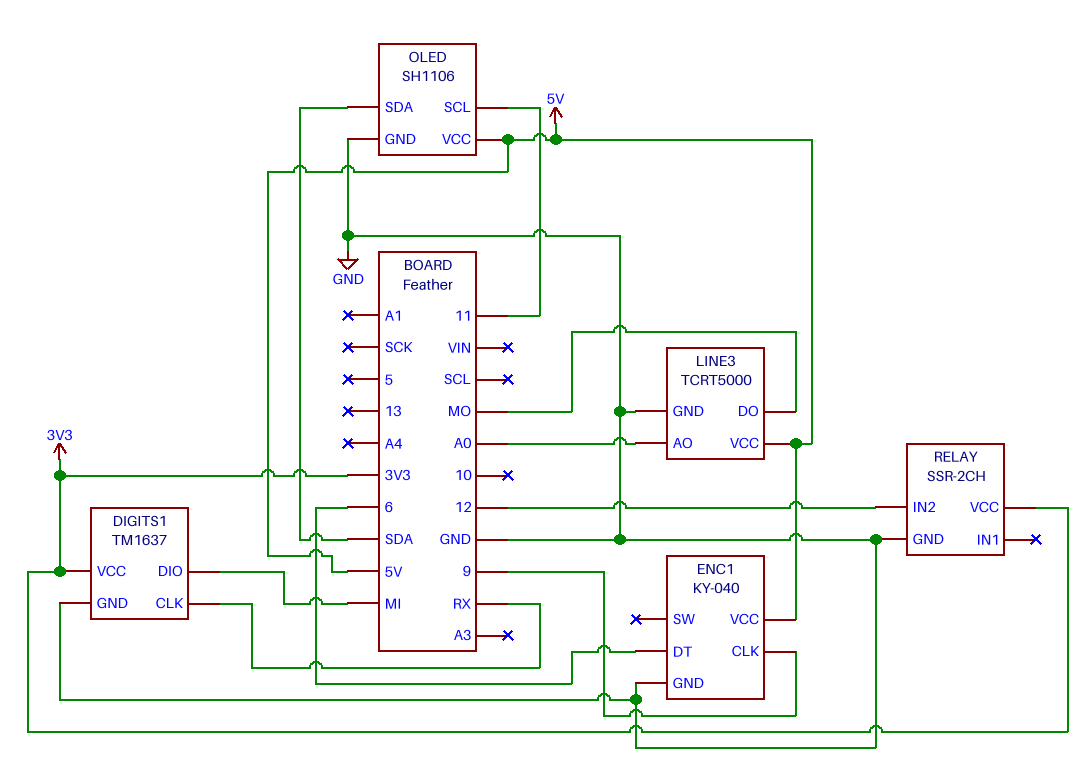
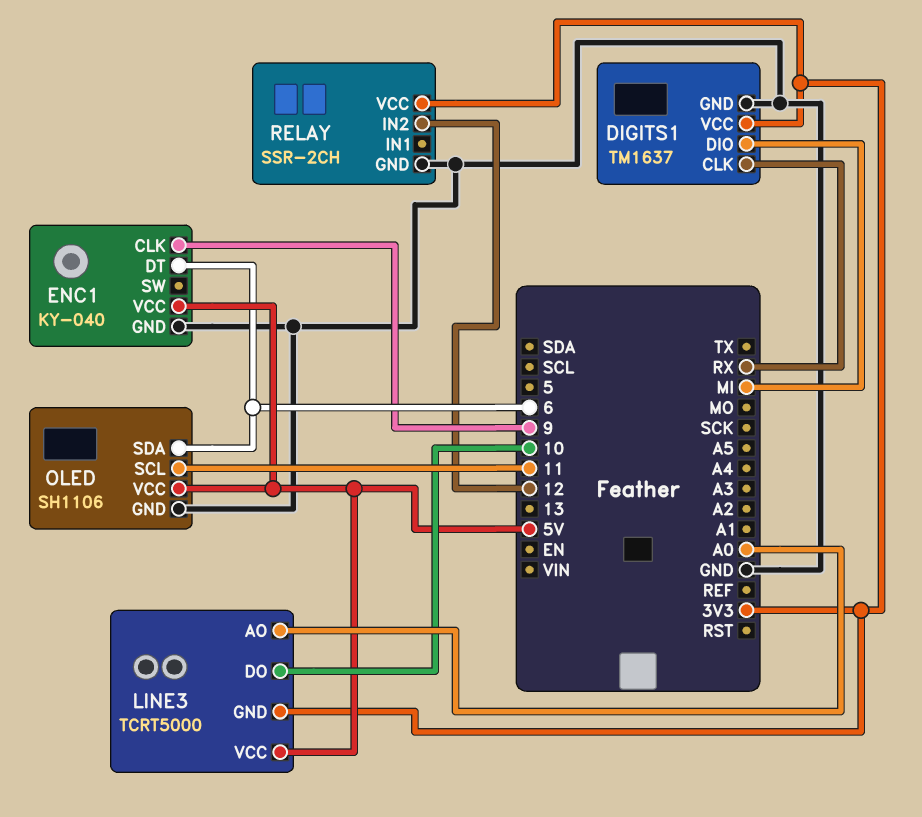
LINE3 pin DO: MO -> 10
LINE3 pin GND: GND -> 3V3
OLED pin SDA: SDA -> 6

